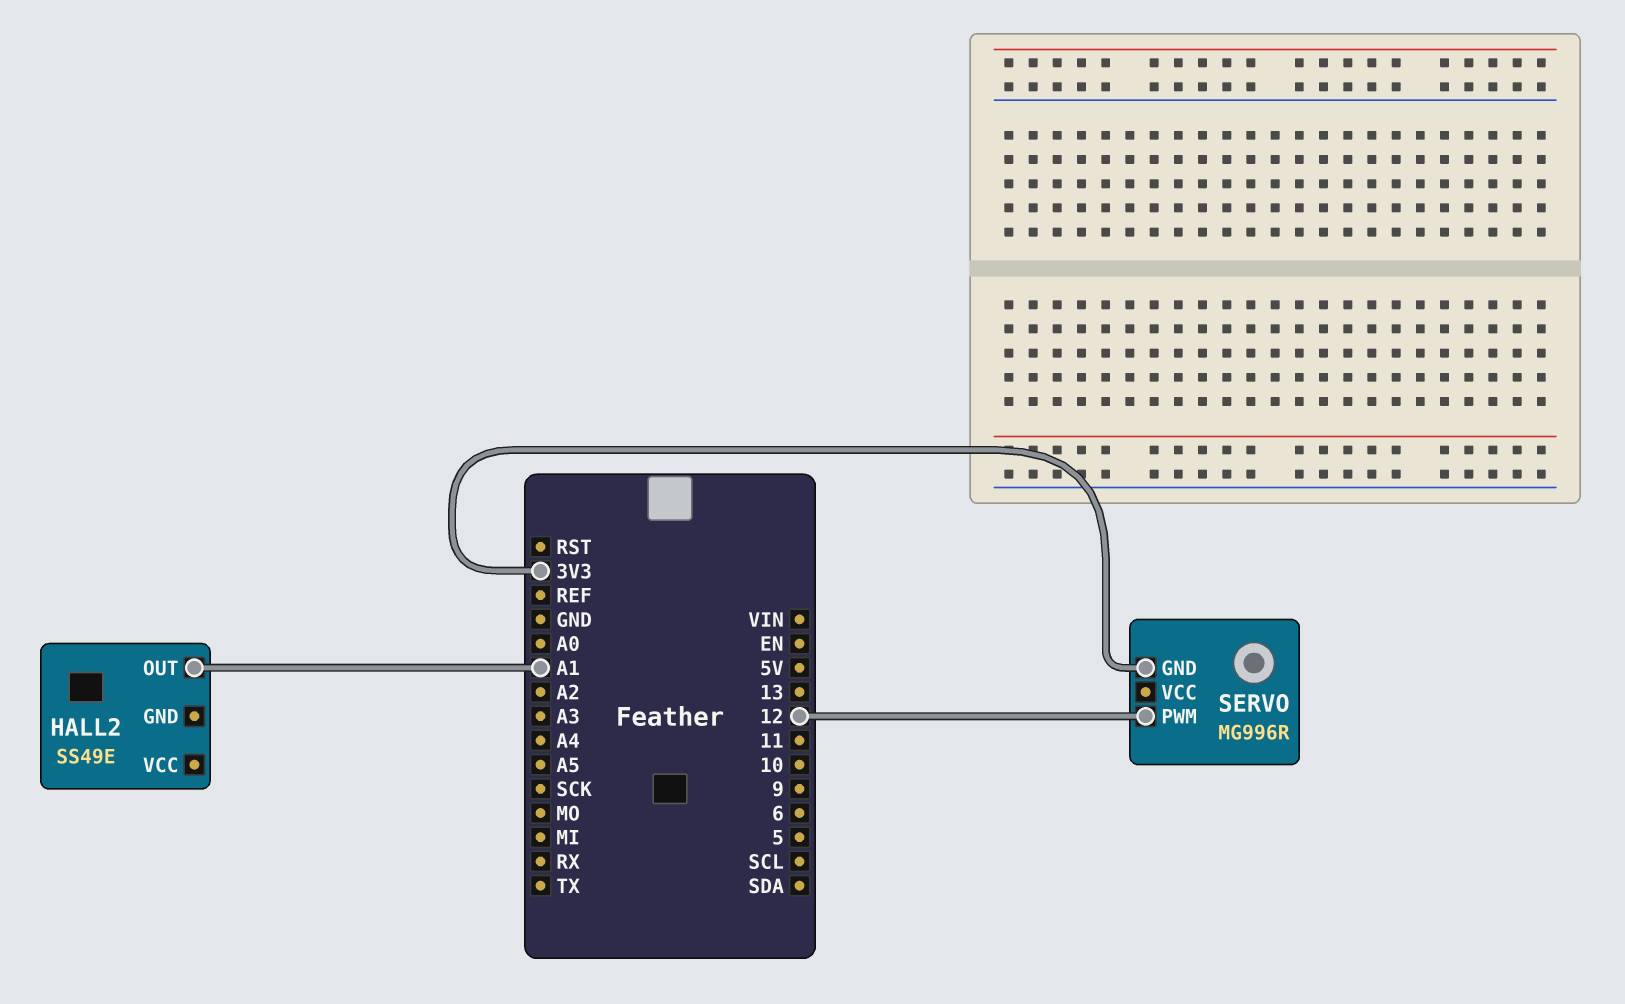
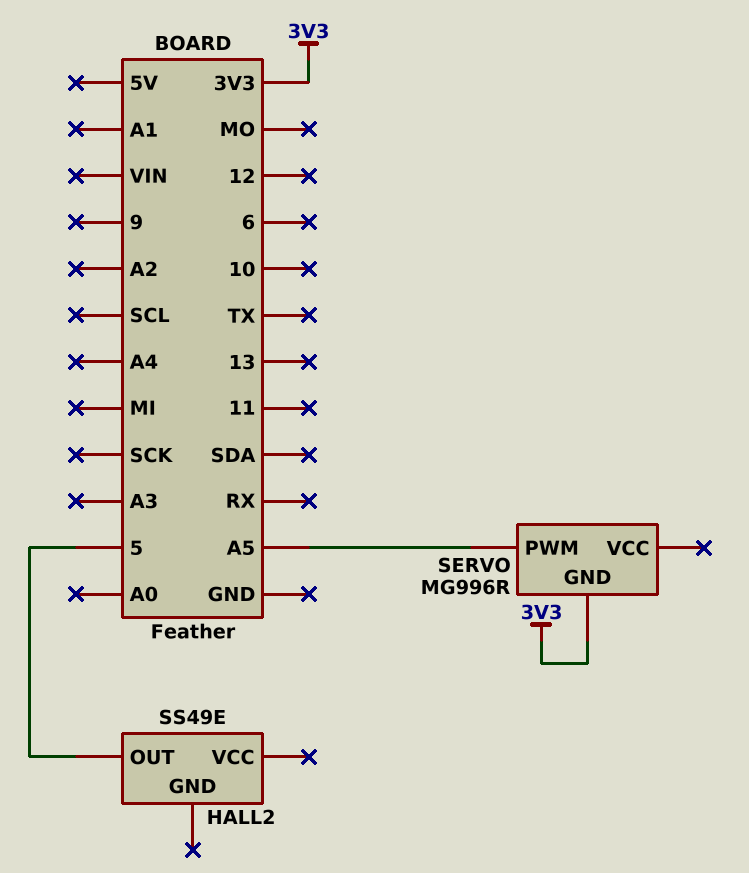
HALL2 pin OUT: A1 -> 5
SERVO pin PWM: 12 -> A5

